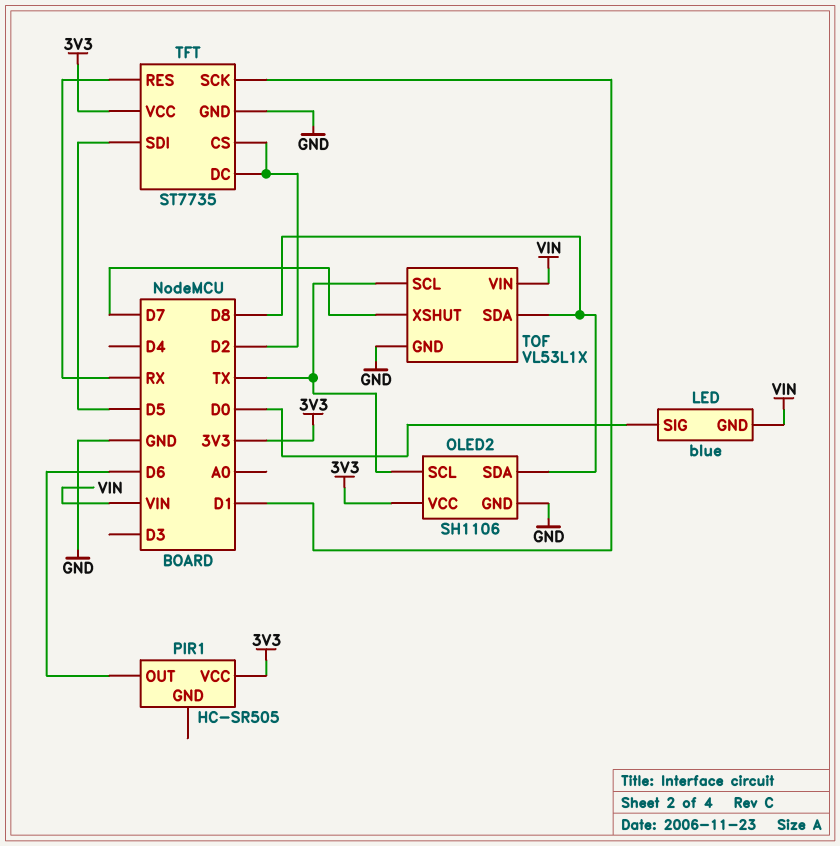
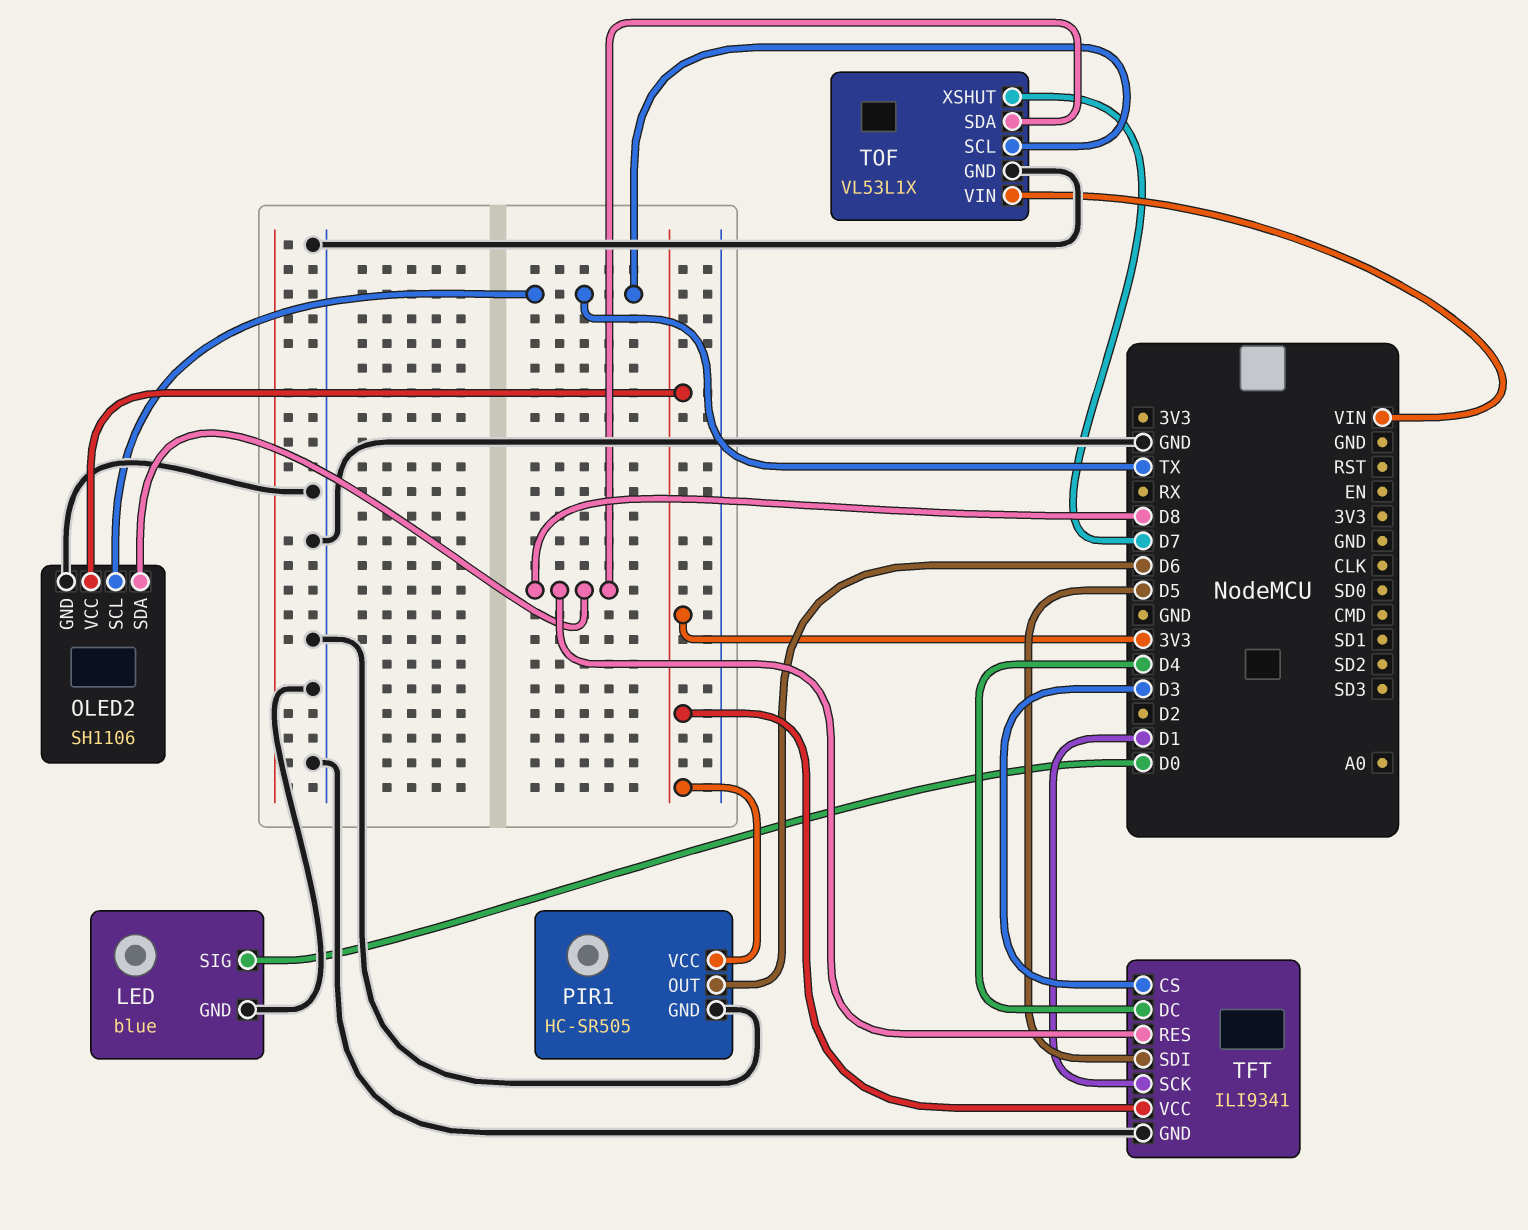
LED pin GND: VIN -> GND
PIR1 pin GND: none -> GND
TFT: ST7735 -> ILI9341
TFT pin CS: D2 -> D3
TFT pin DC: D2 -> D4
TFT pin RES: RX -> D8

